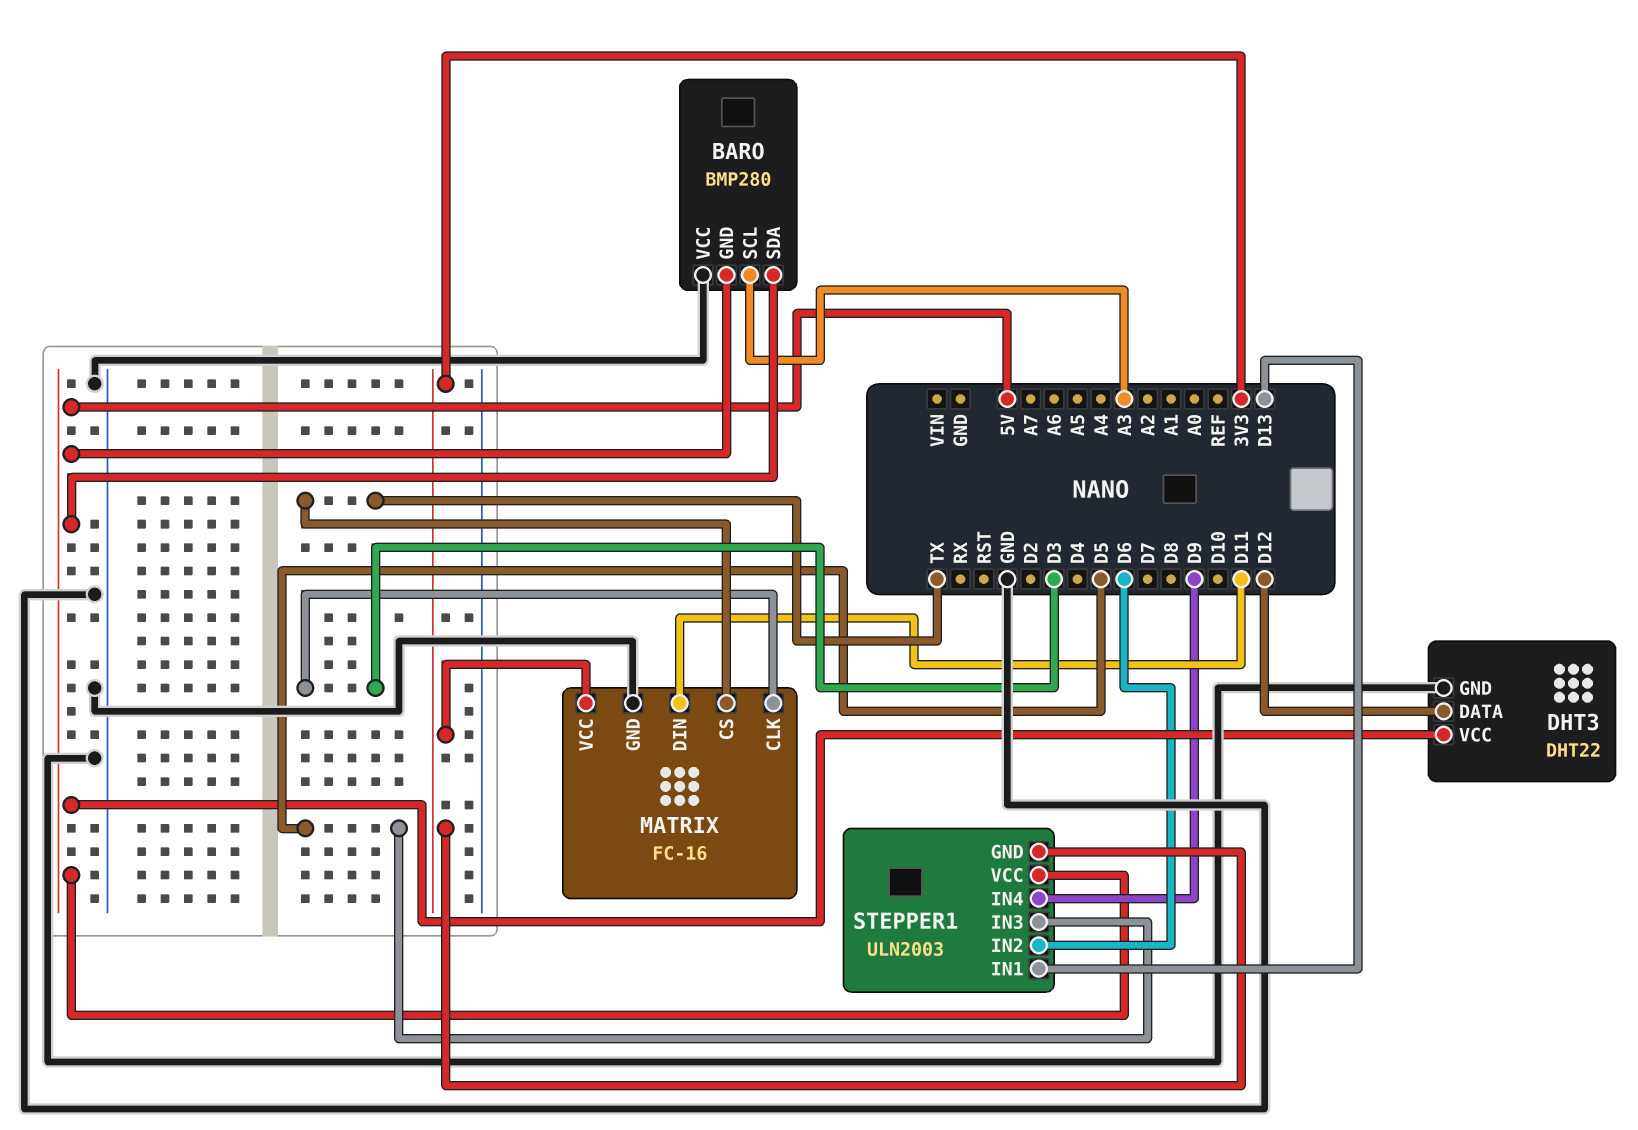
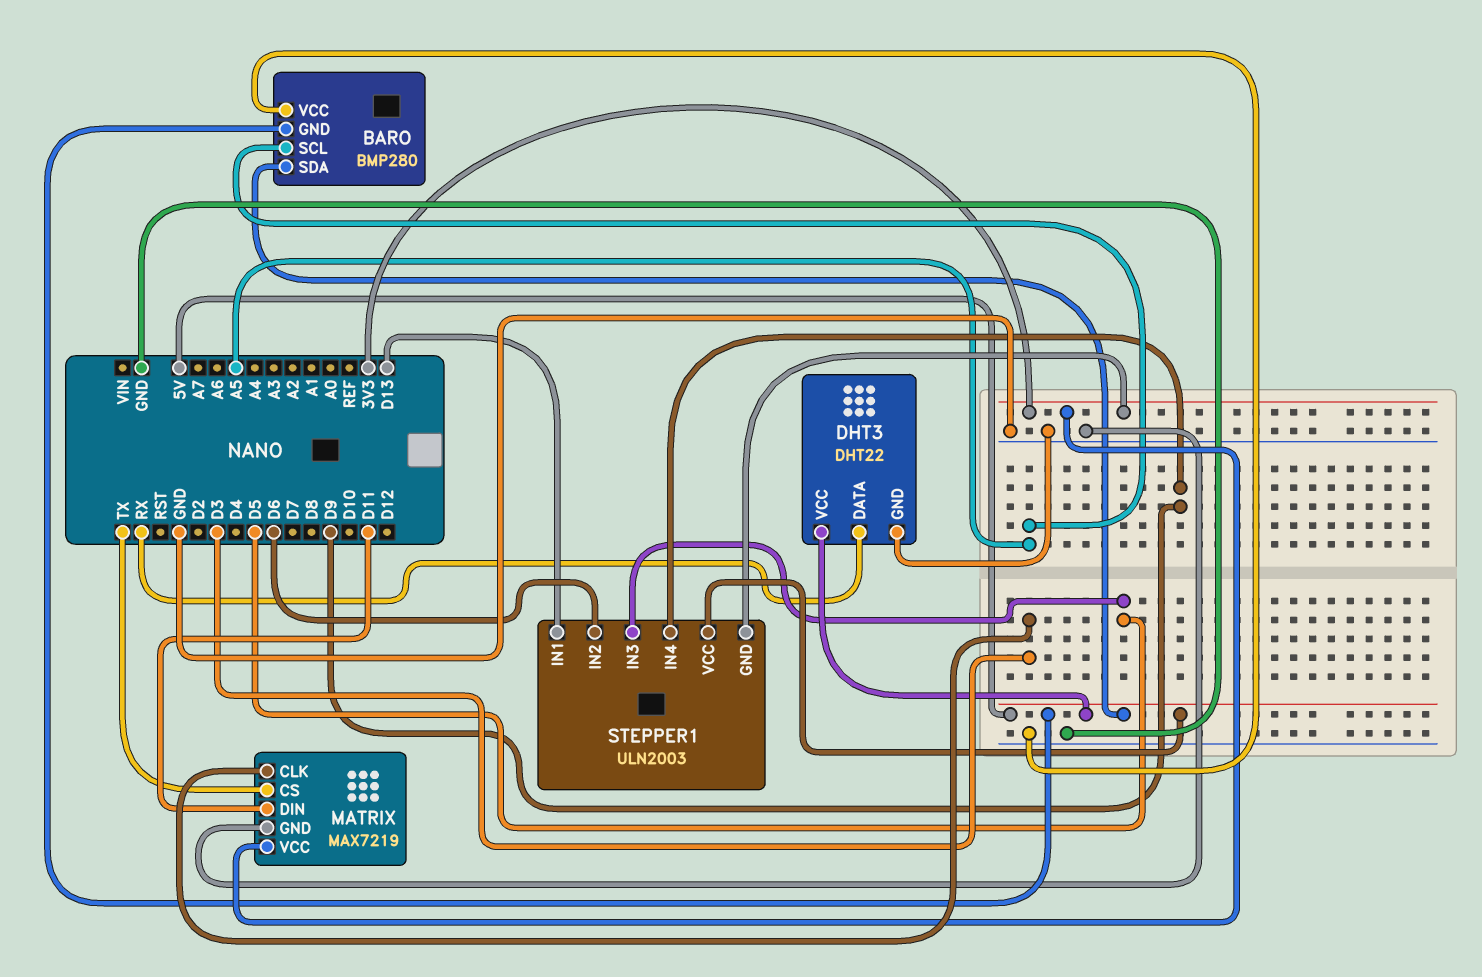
BARO pin SCL: A3 -> A5
DHT3 pin DATA: D12 -> RX
MATRIX: FC-16 -> MAX7219

